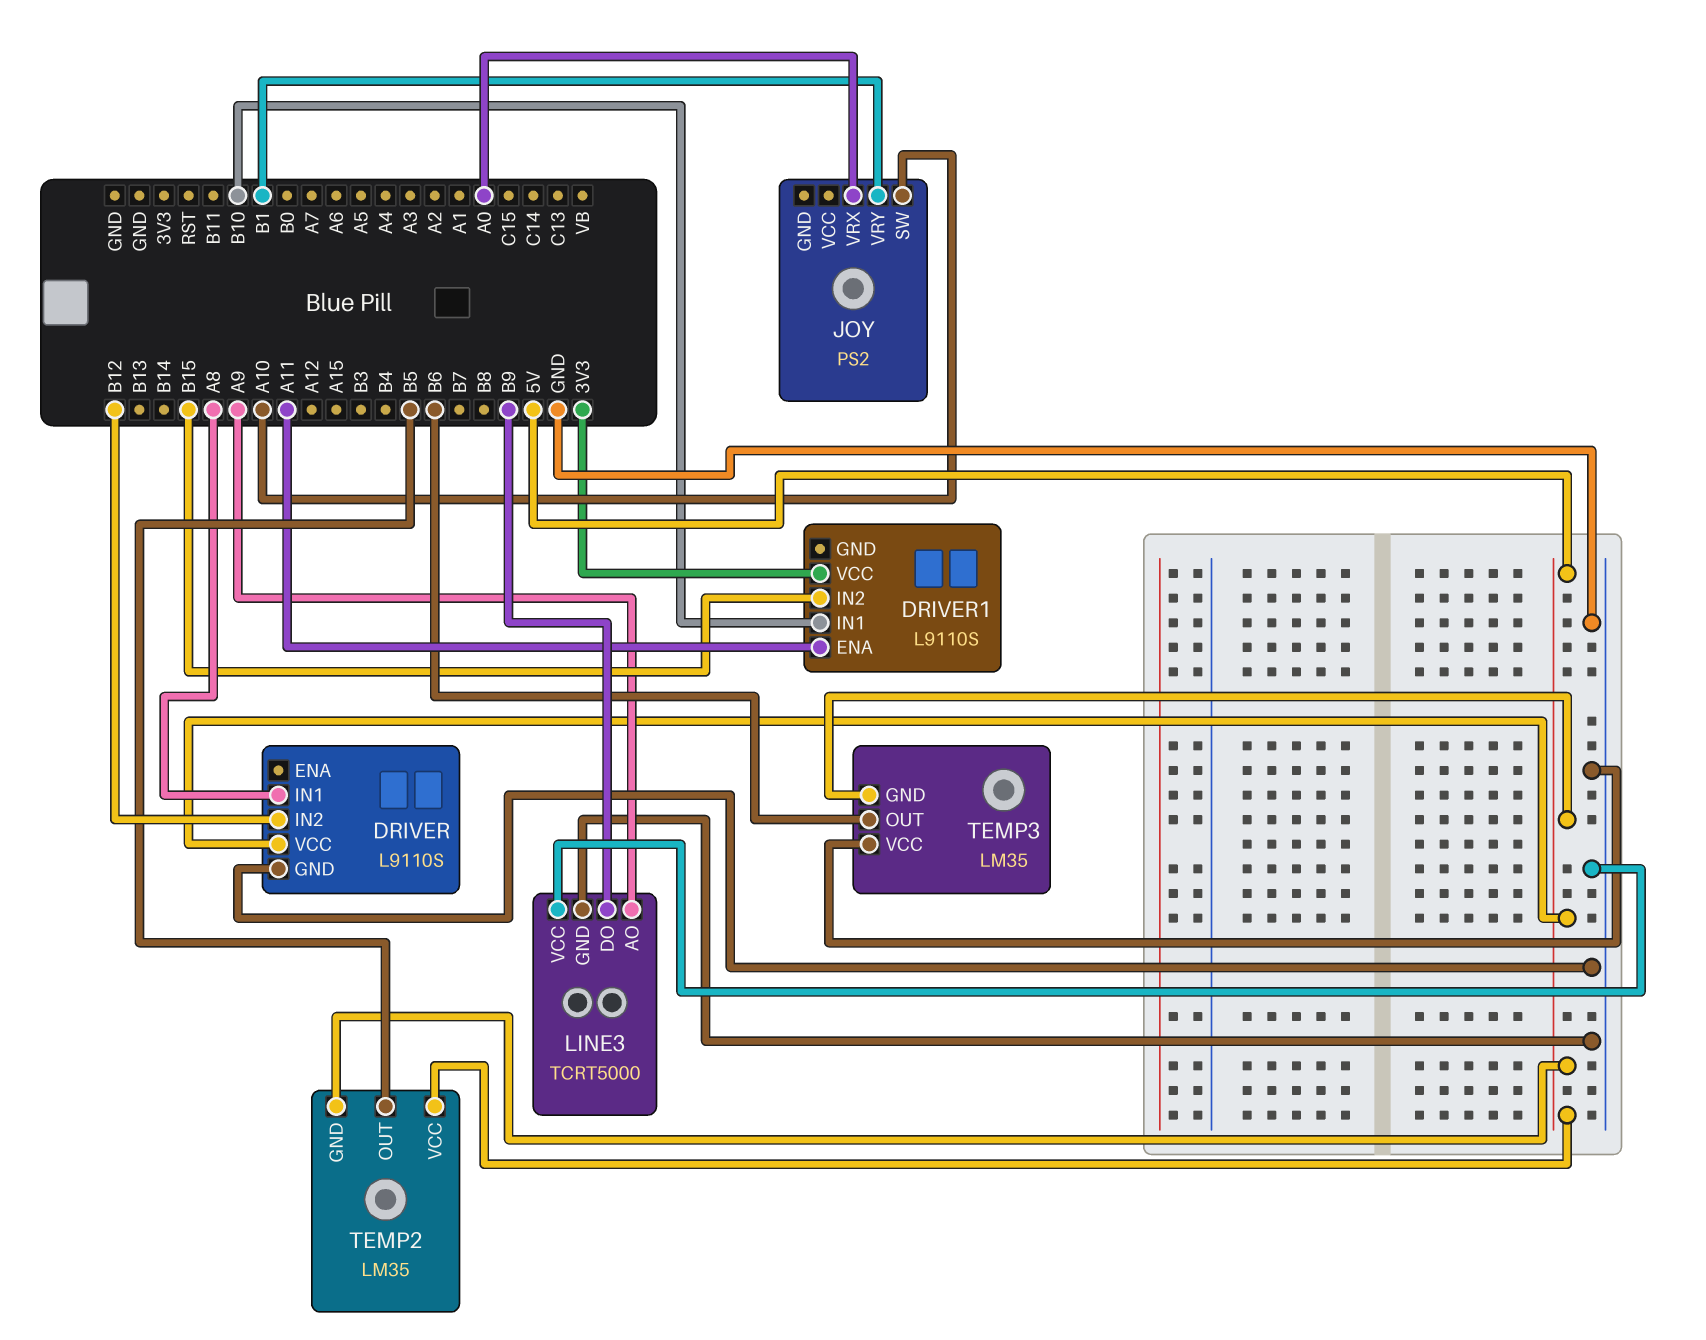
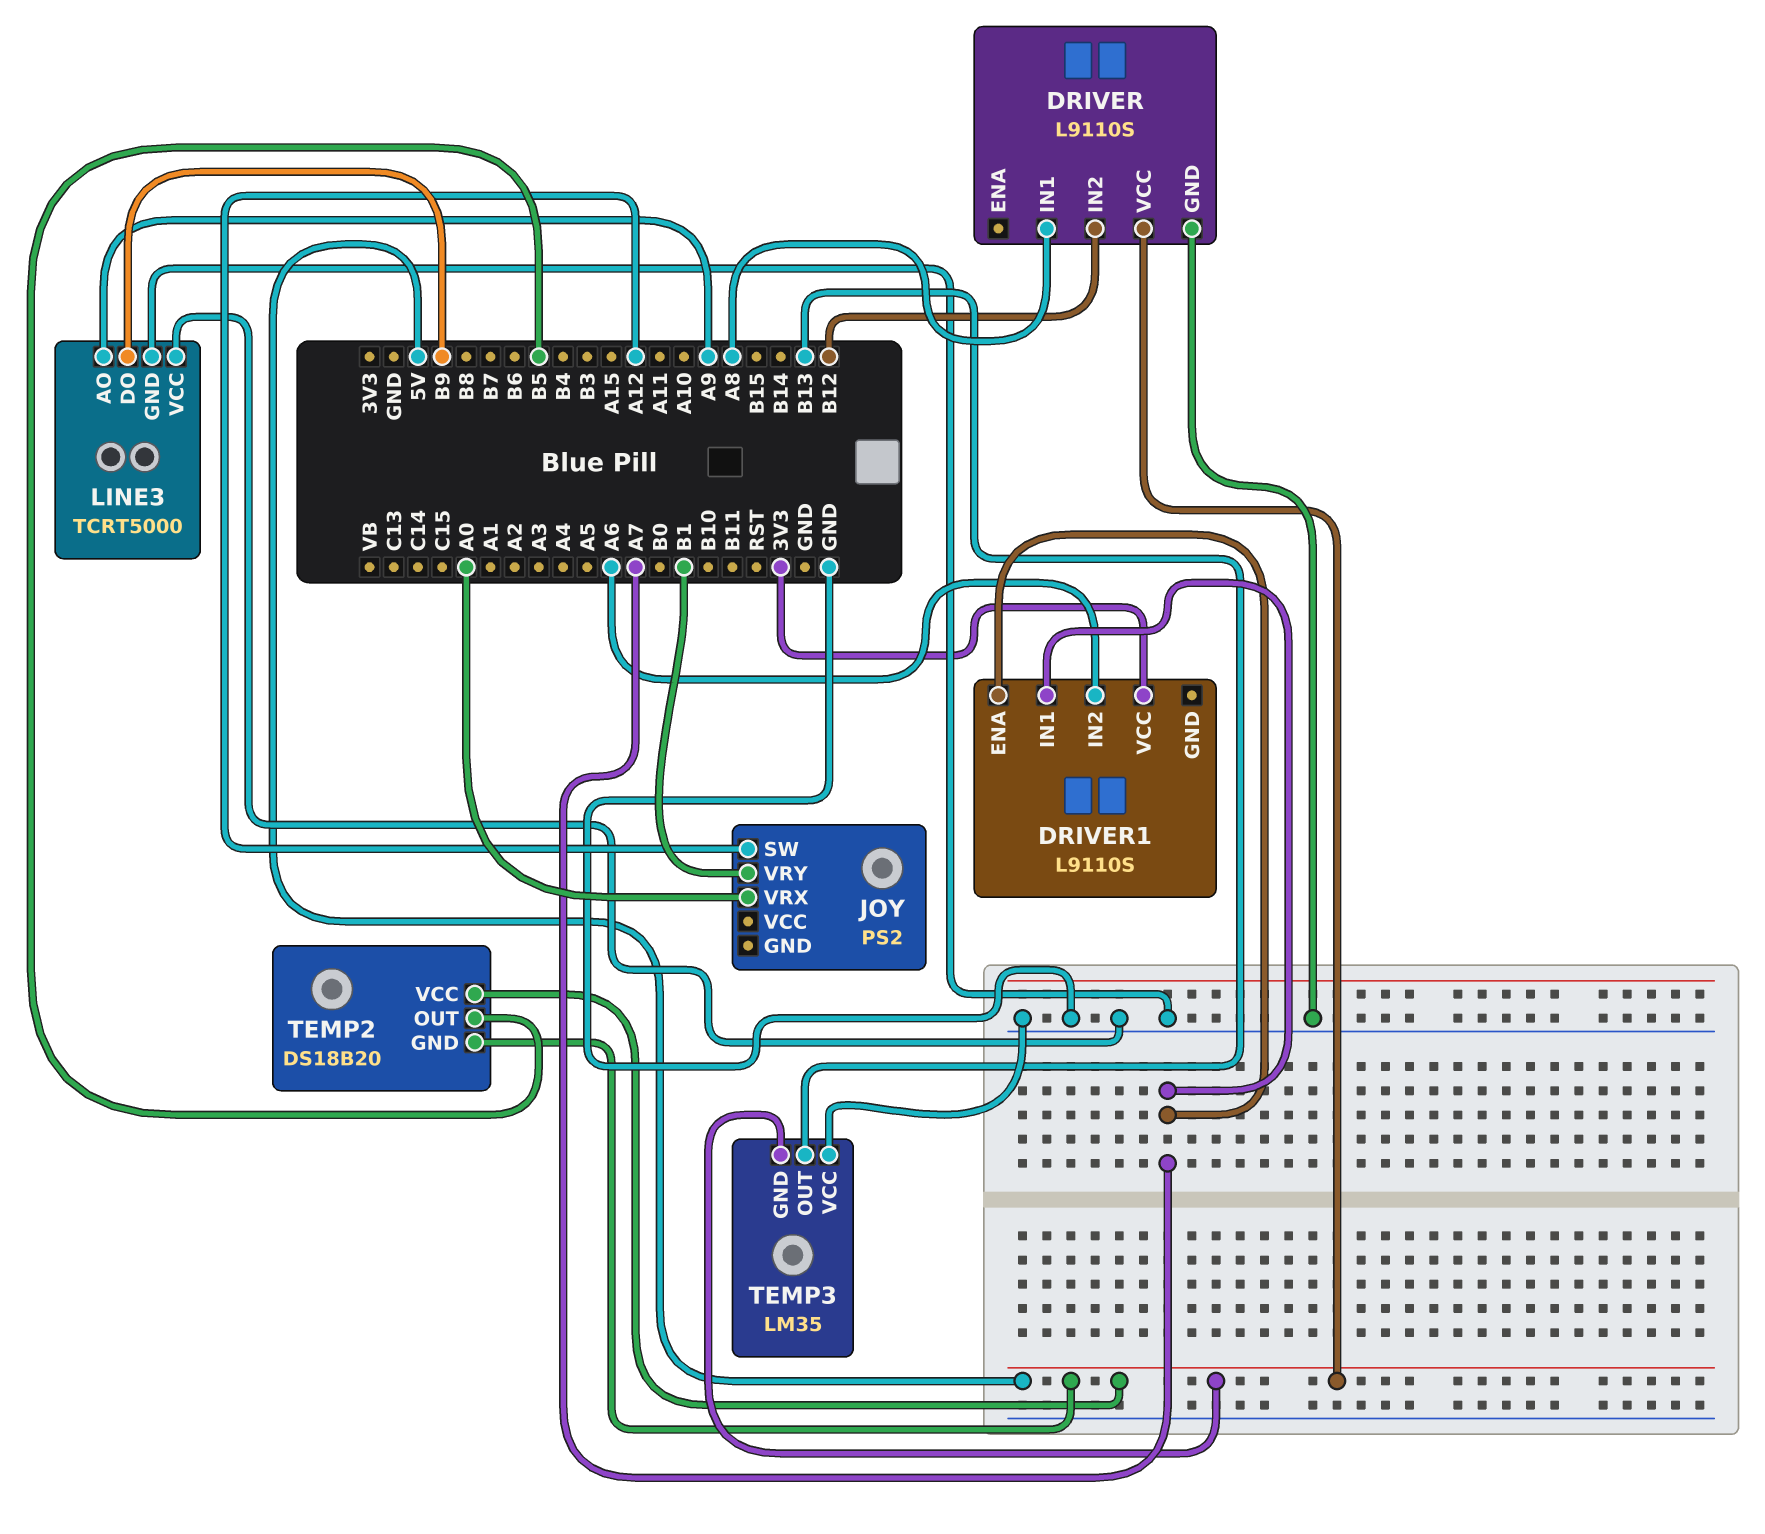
DRIVER1 pin ENA: A11 -> A7
DRIVER1 pin IN1: B10 -> A7
DRIVER1 pin IN2: B15 -> A6
JOY pin SW: A10 -> A12
TEMP2: LM35 -> DS18B20
TEMP3 pin OUT: B6 -> B13

